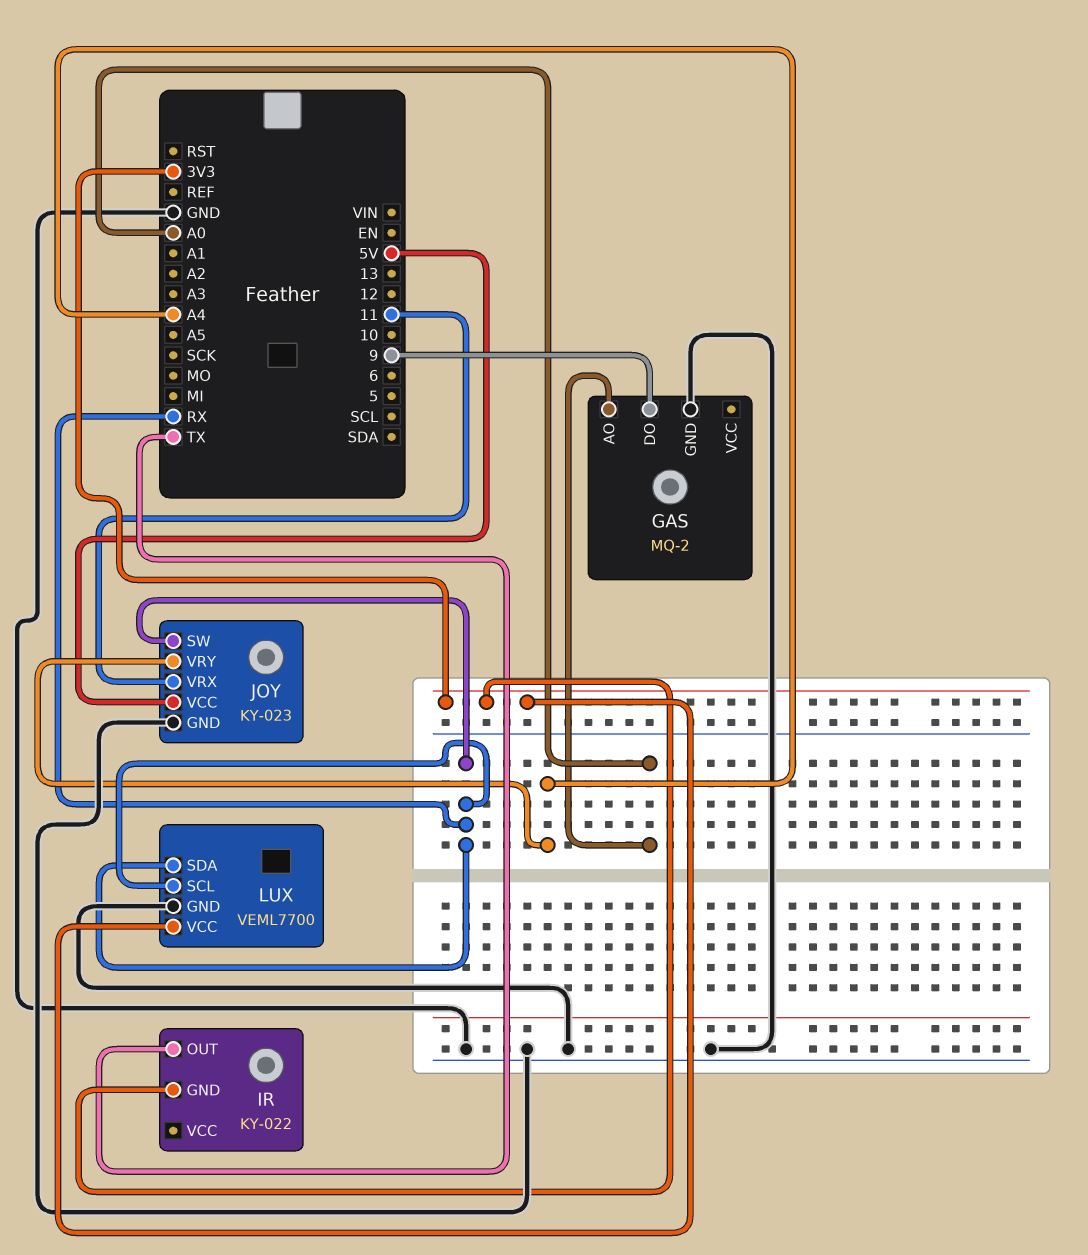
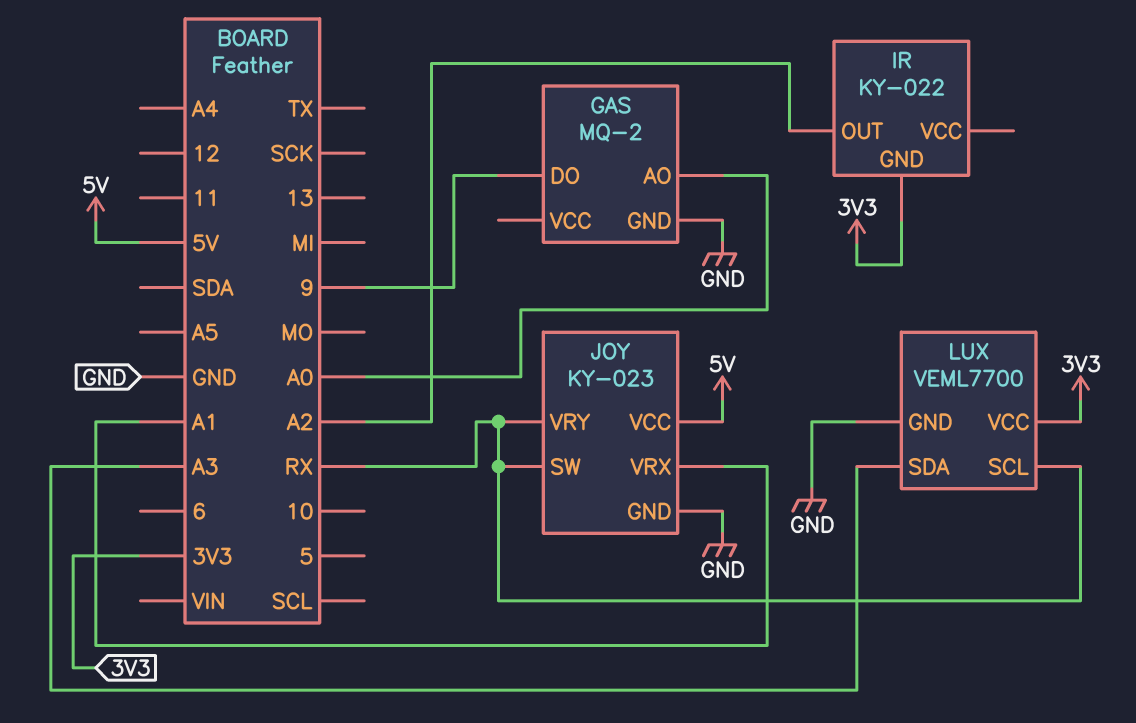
IR pin OUT: TX -> A2
JOY pin VRX: 11 -> A1
JOY pin VRY: A4 -> RX
LUX pin SDA: RX -> A3

